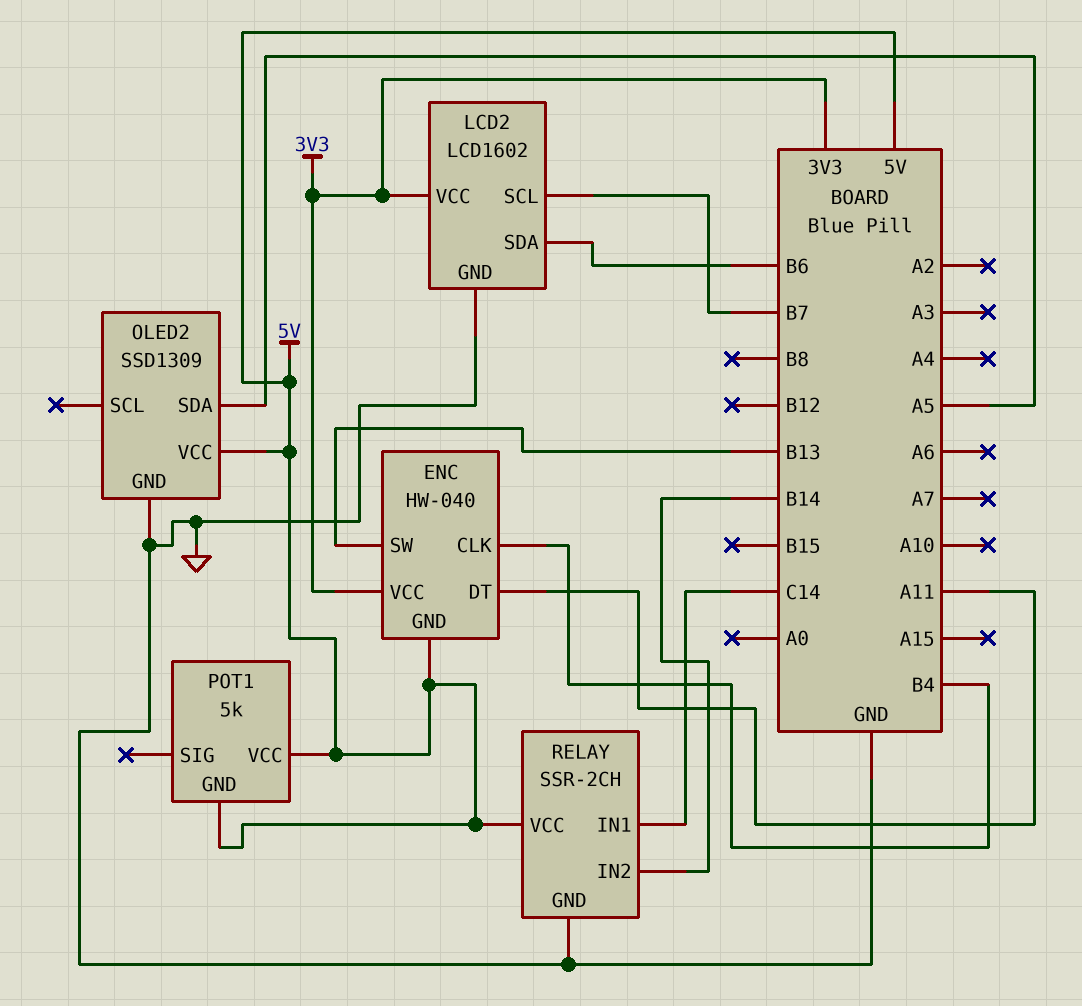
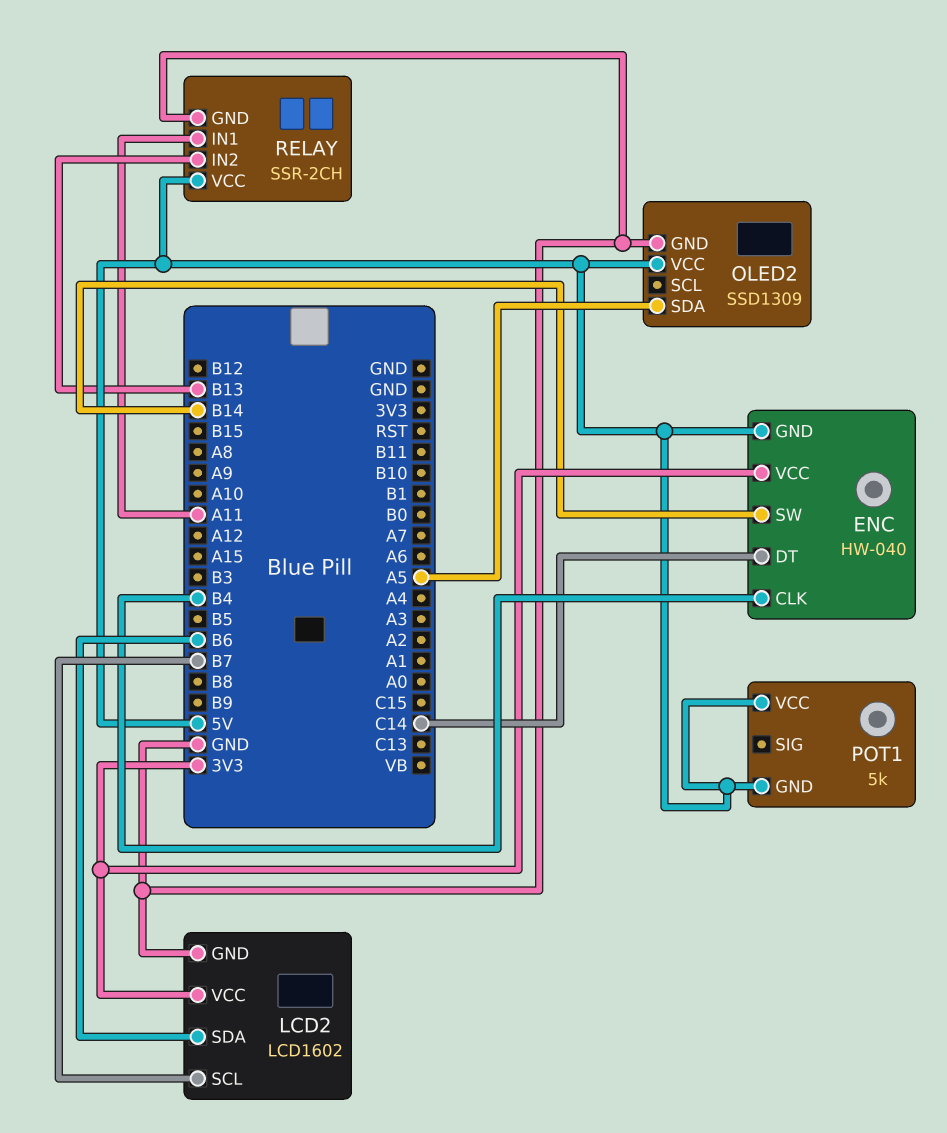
ENC pin DT: A11 -> C14
ENC pin SW: B13 -> B14
RELAY pin IN1: C14 -> A11
RELAY pin IN2: B14 -> B13

